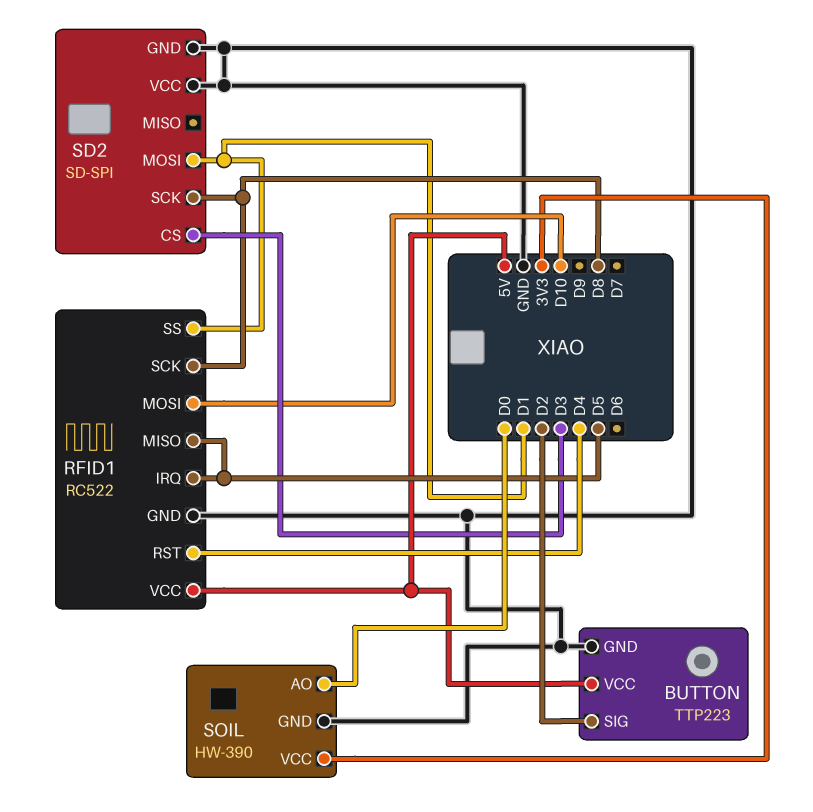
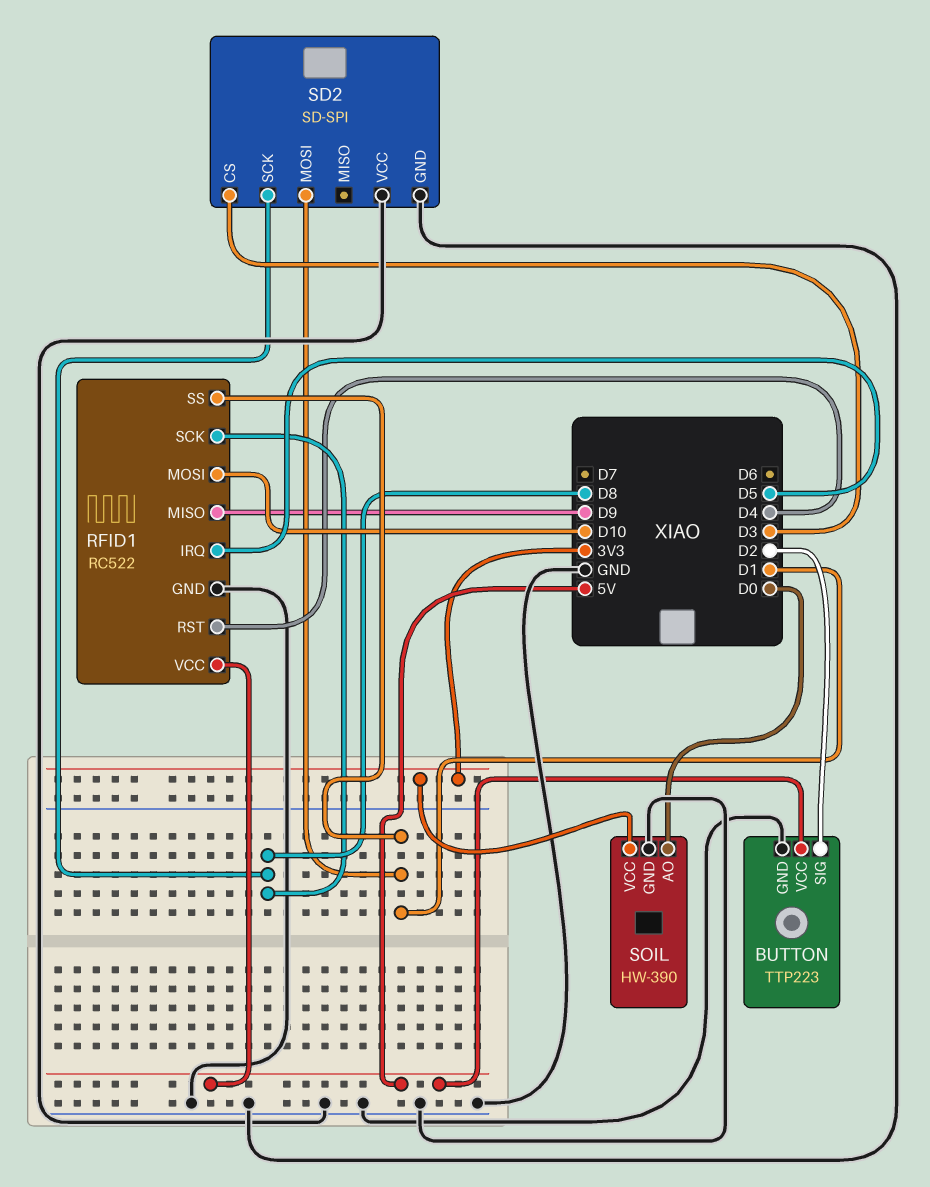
RFID1 pin MISO: D5 -> D9

